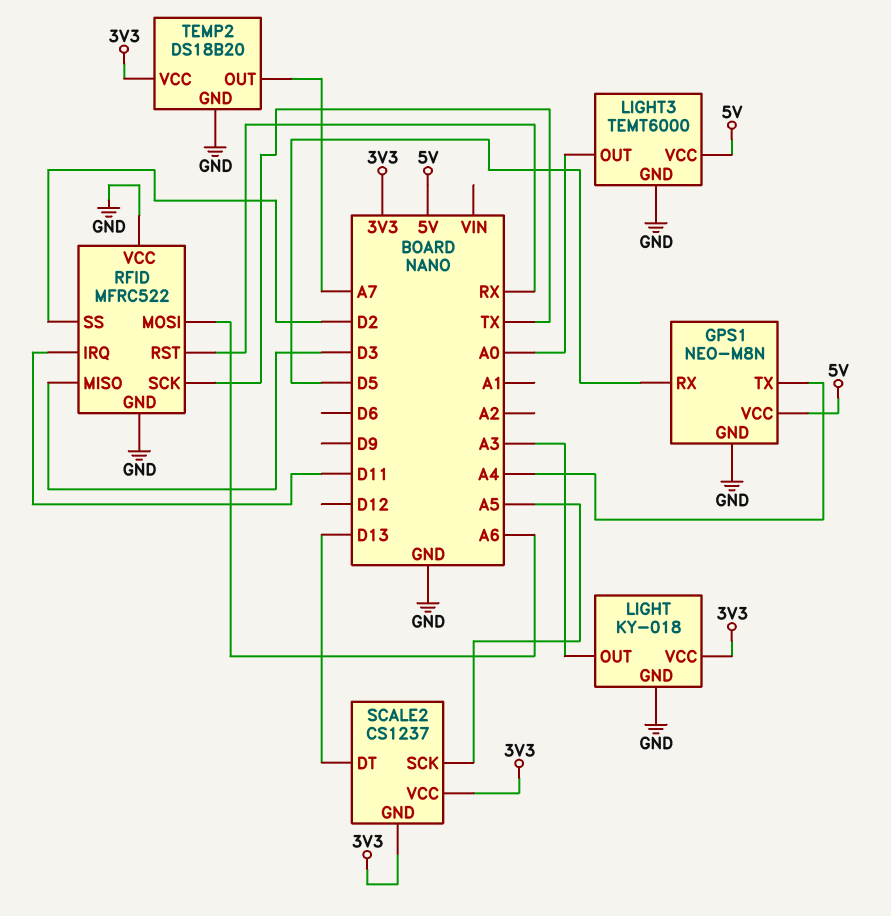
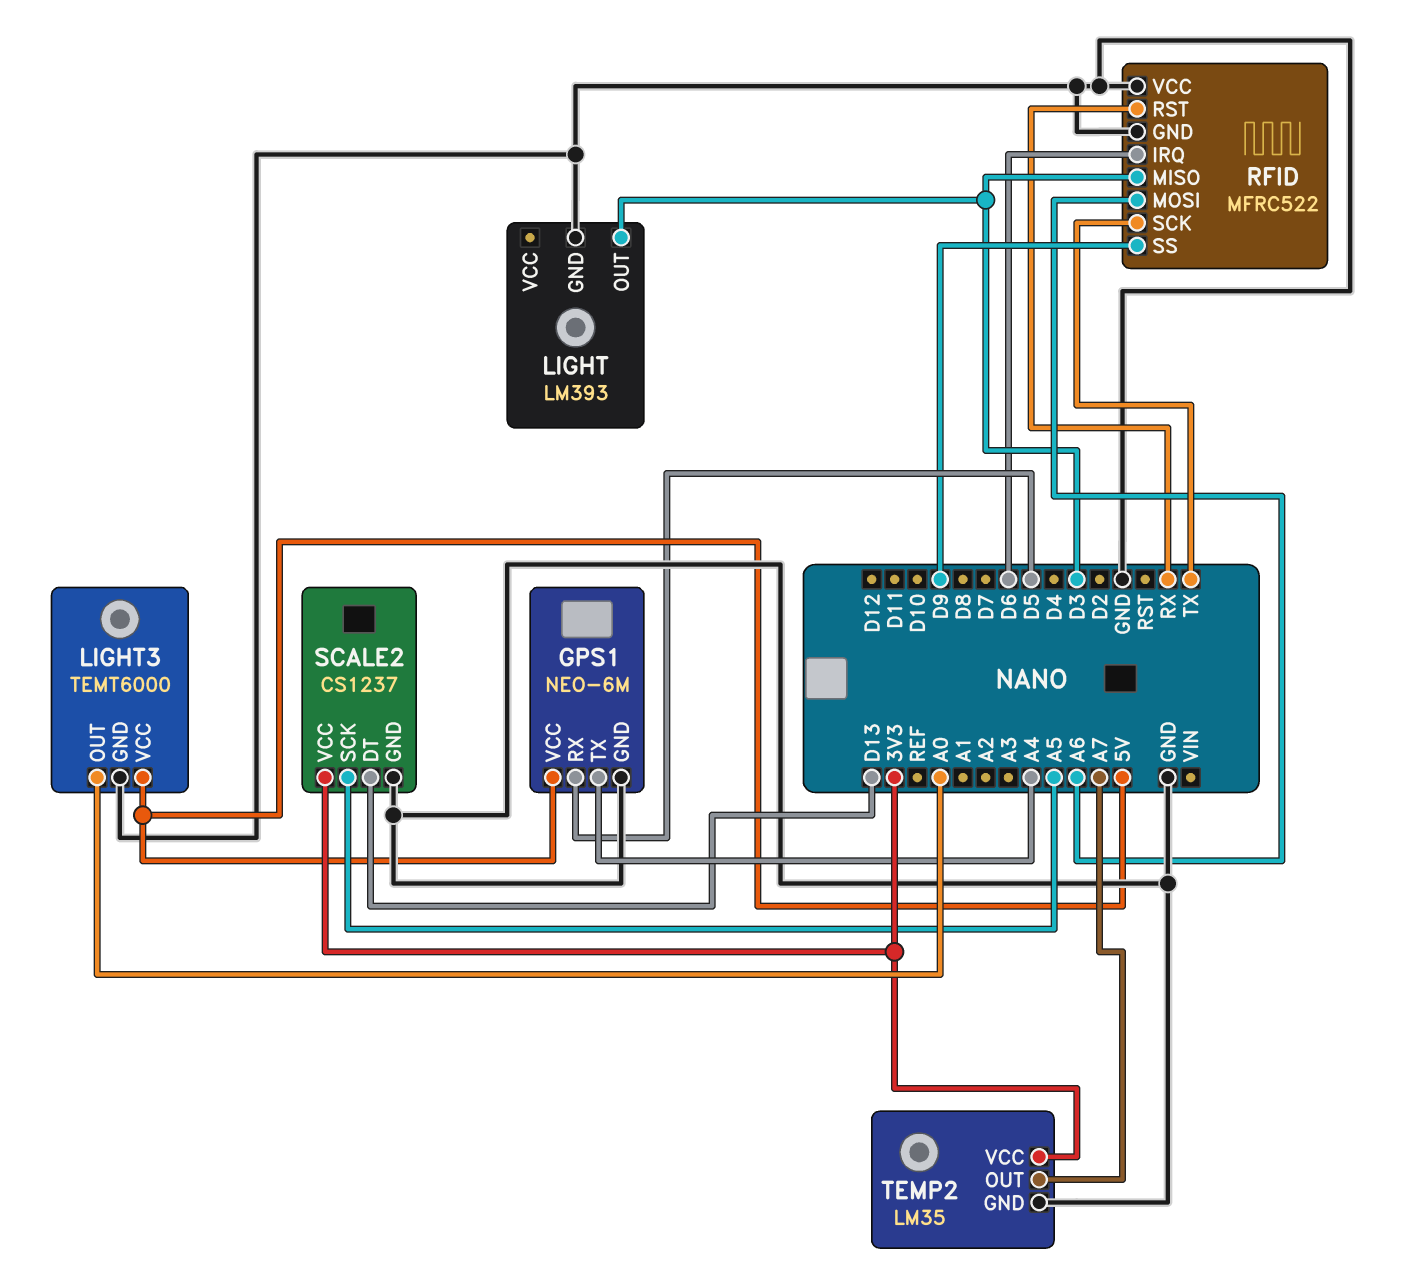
GPS1: NEO-M8N -> NEO-6M
LIGHT: KY-018 -> LM393
LIGHT pin OUT: A3 -> D3
LIGHT pin VCC: 3V3 -> none
RFID pin IRQ: D11 -> D6
RFID pin SS: D2 -> D9
SCALE2 pin GND: 3V3 -> GND
TEMP2: DS18B20 -> LM35

